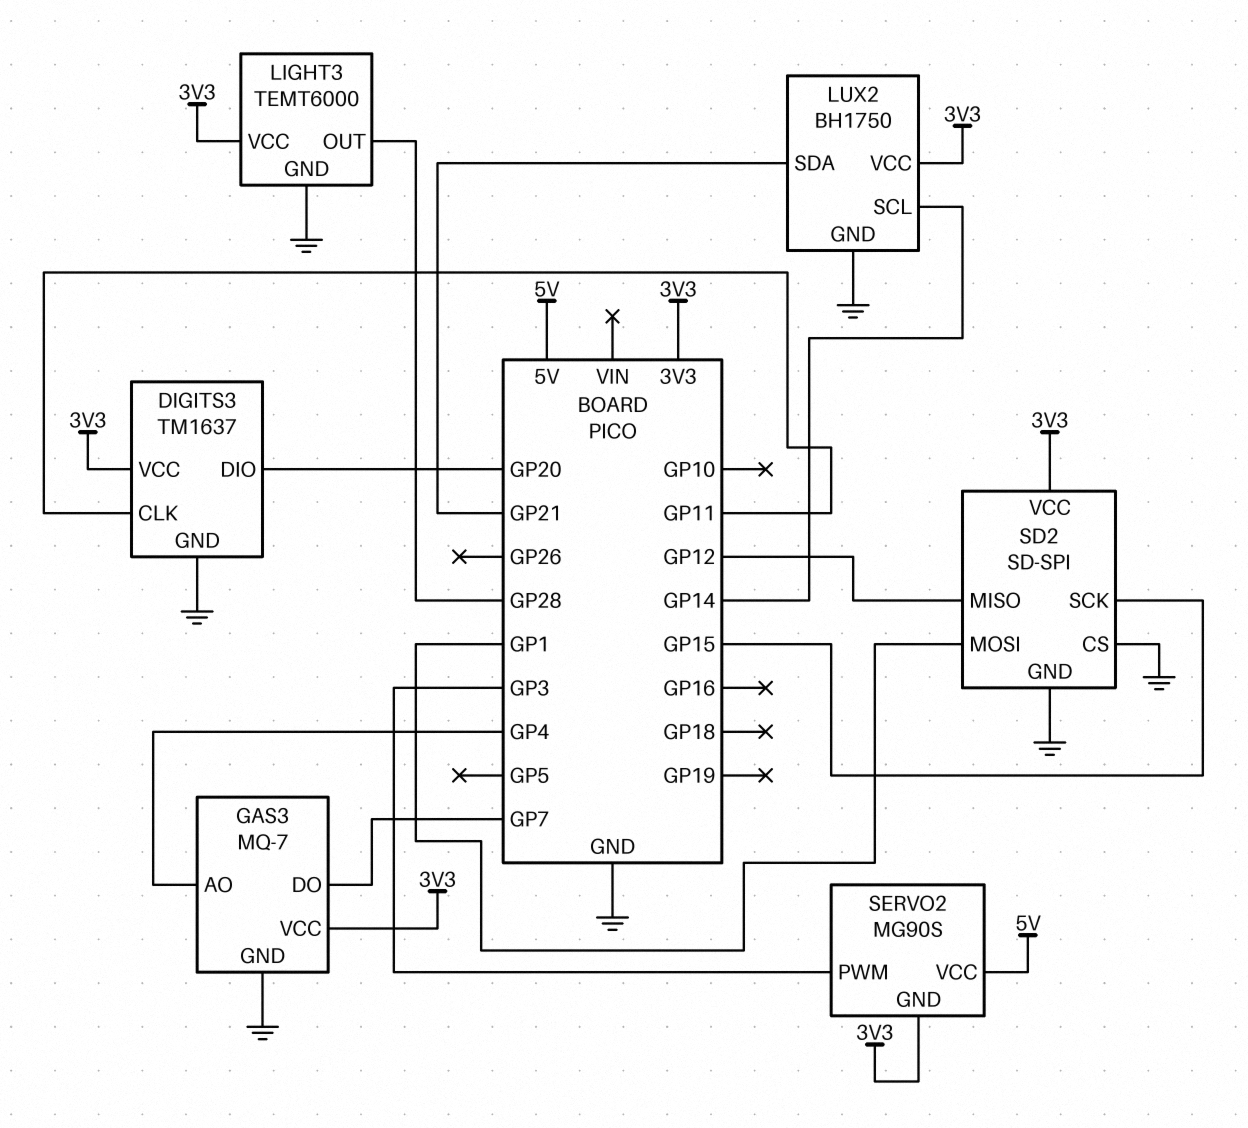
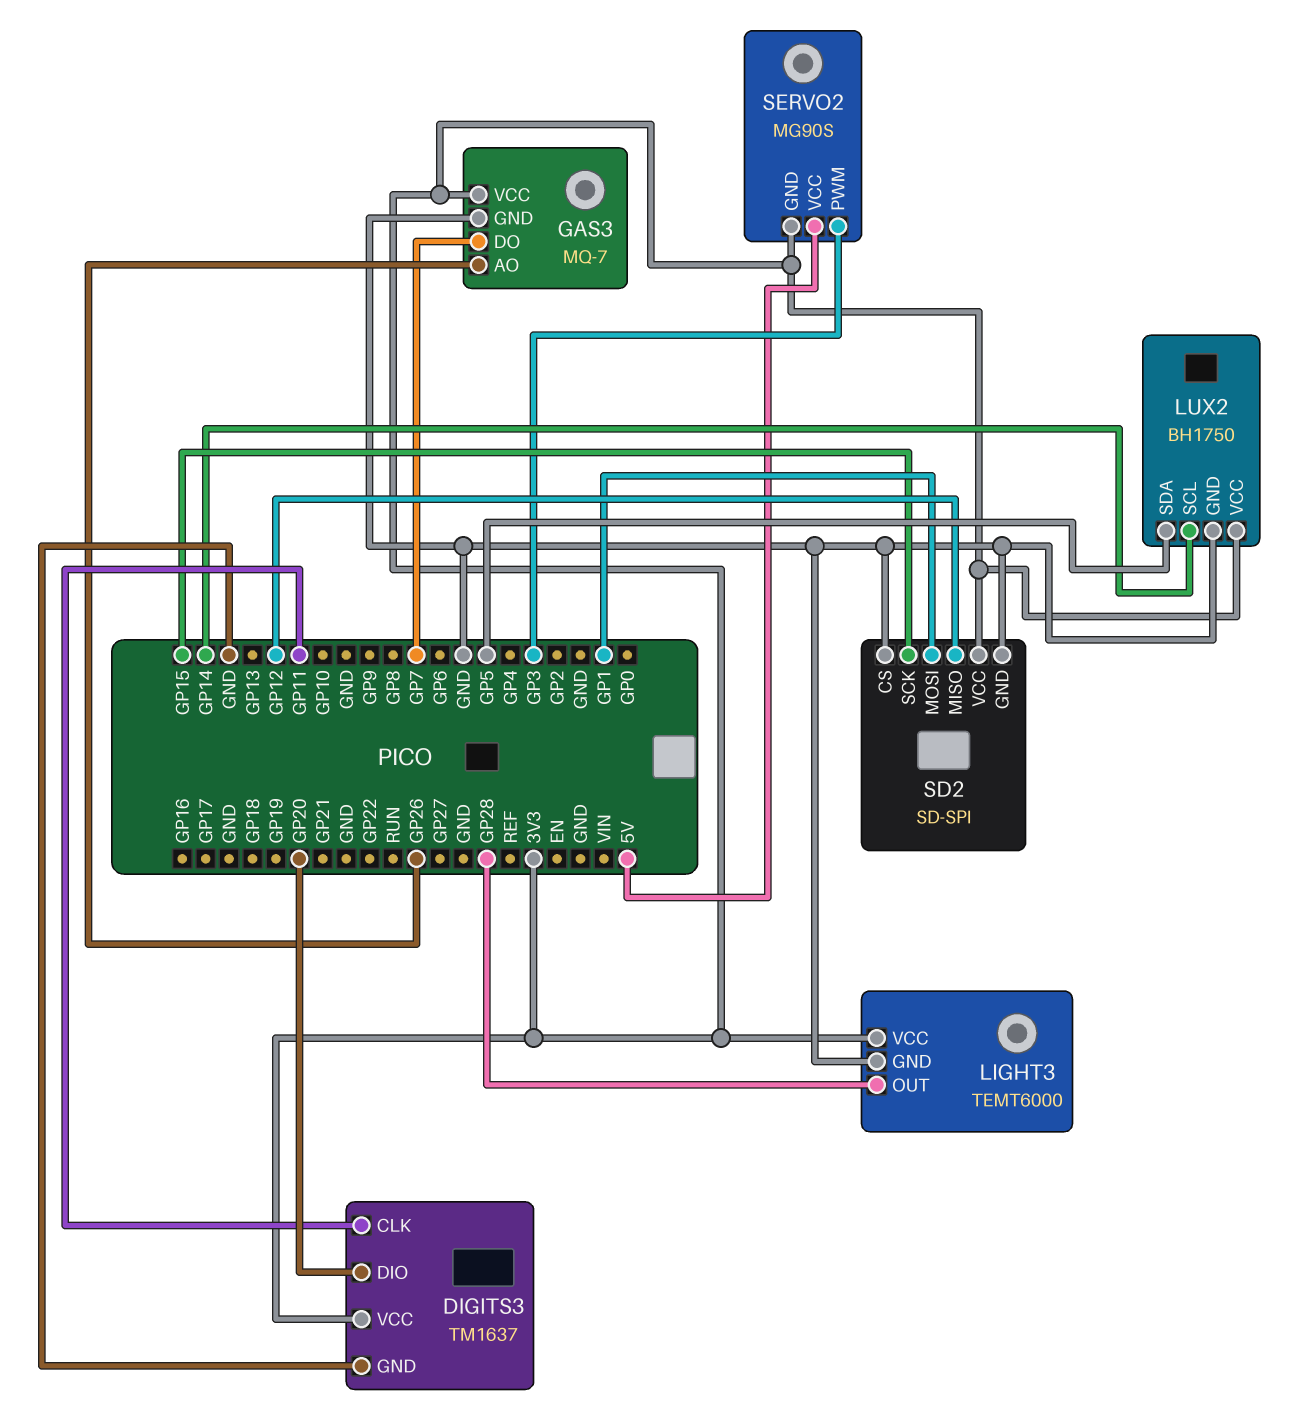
GAS3 pin AO: GP4 -> GP26
LUX2 pin SDA: GP21 -> GP5

